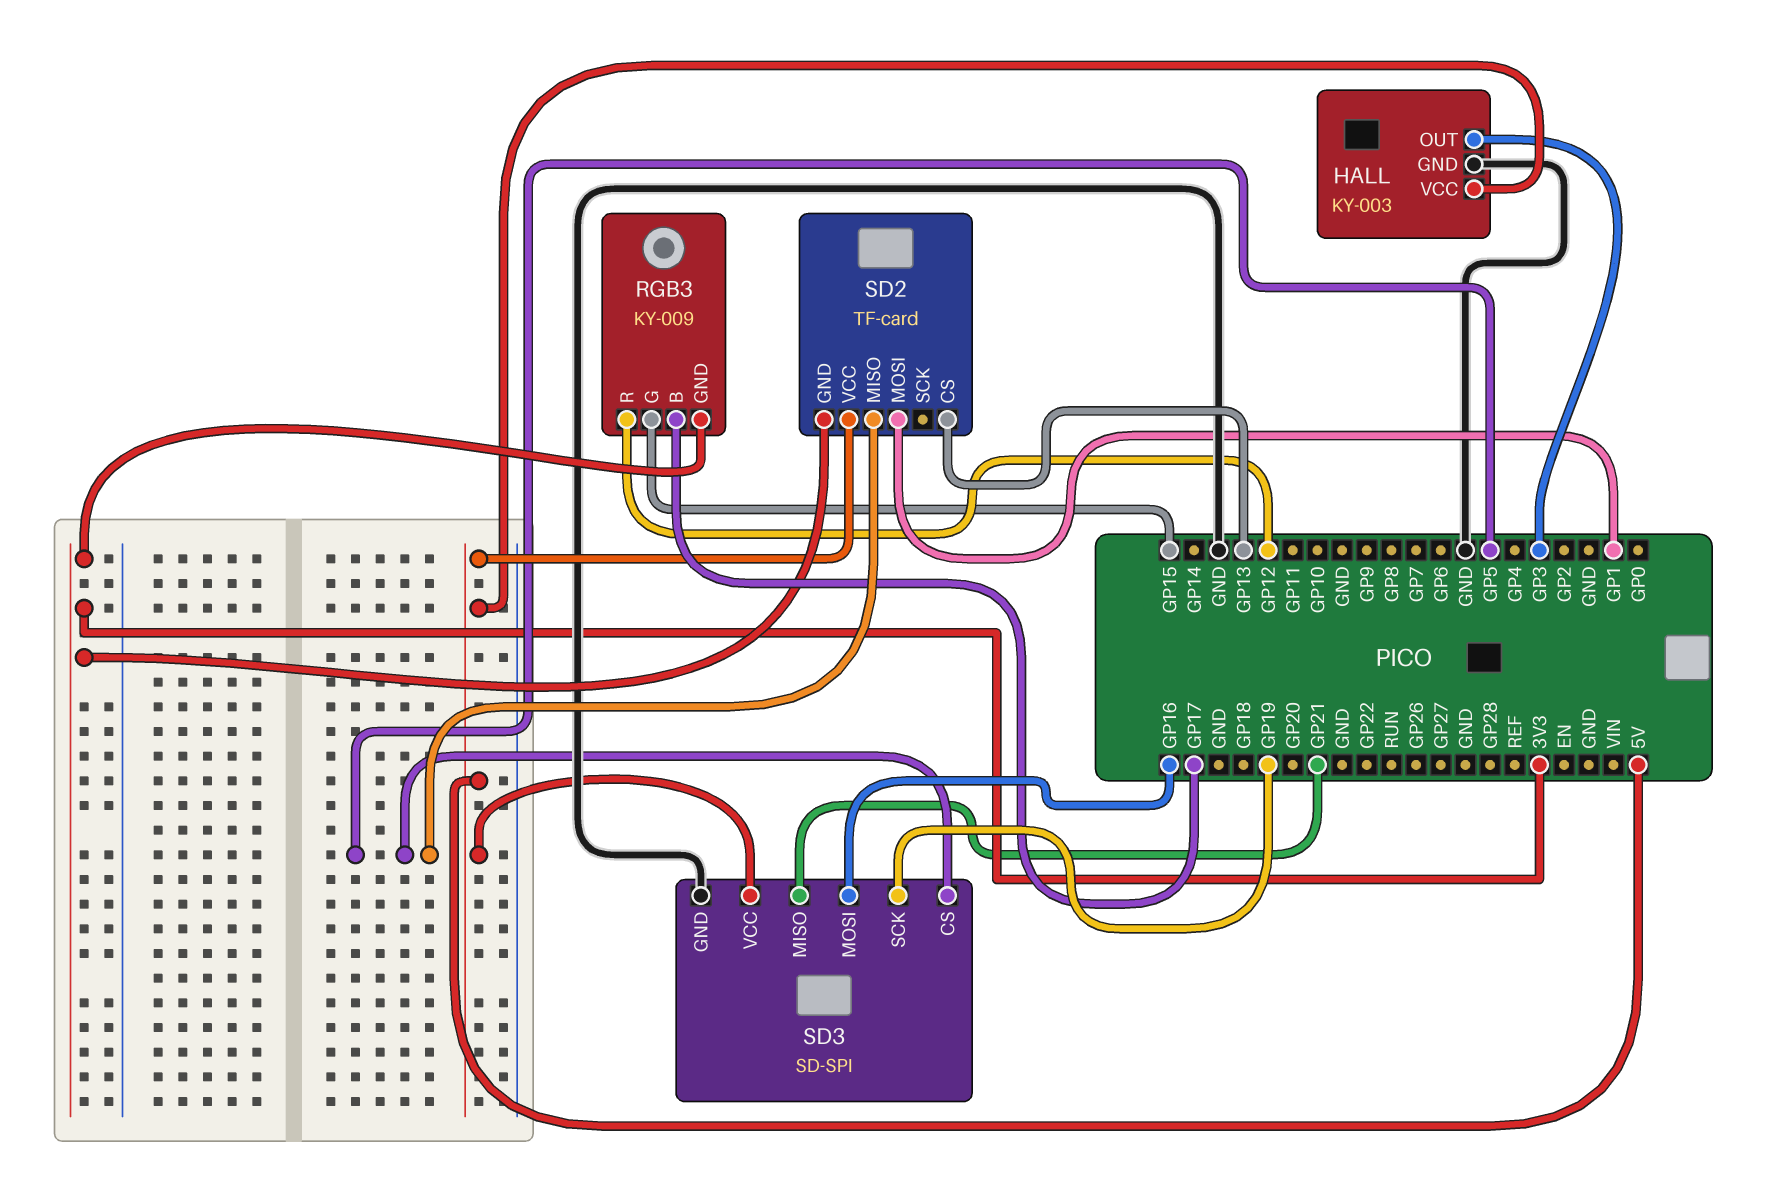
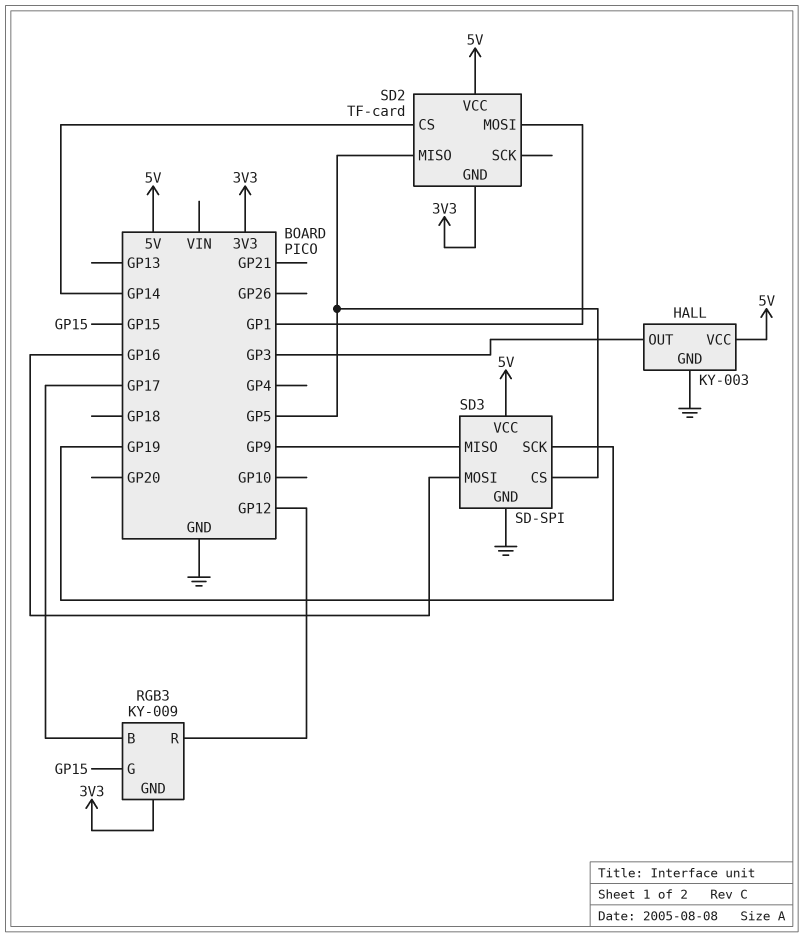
SD2 pin CS: GP13 -> GP14
SD3 pin MISO: GP21 -> GP9

